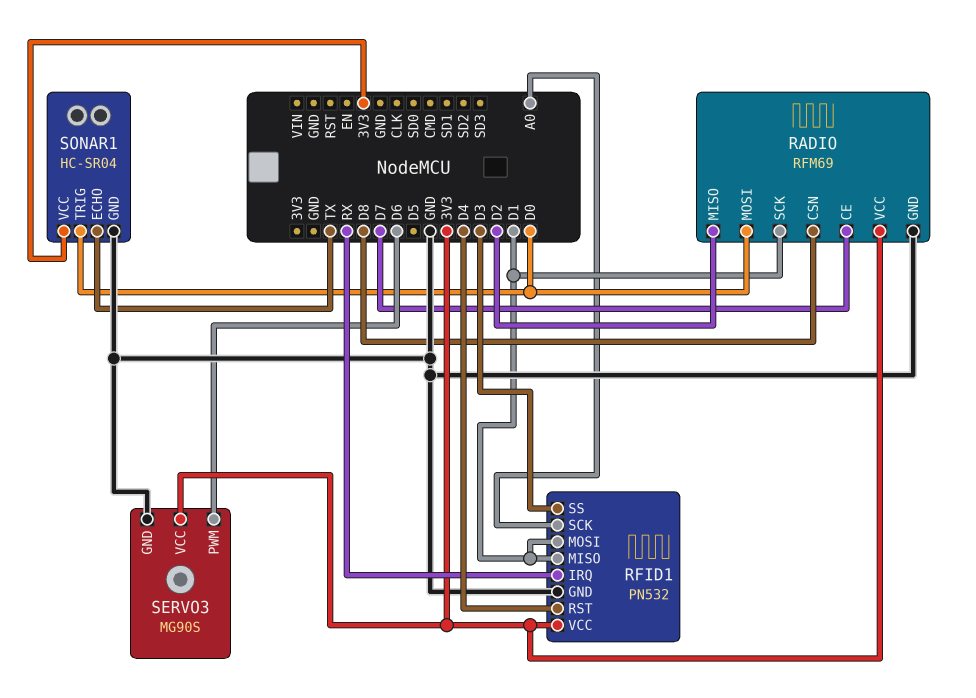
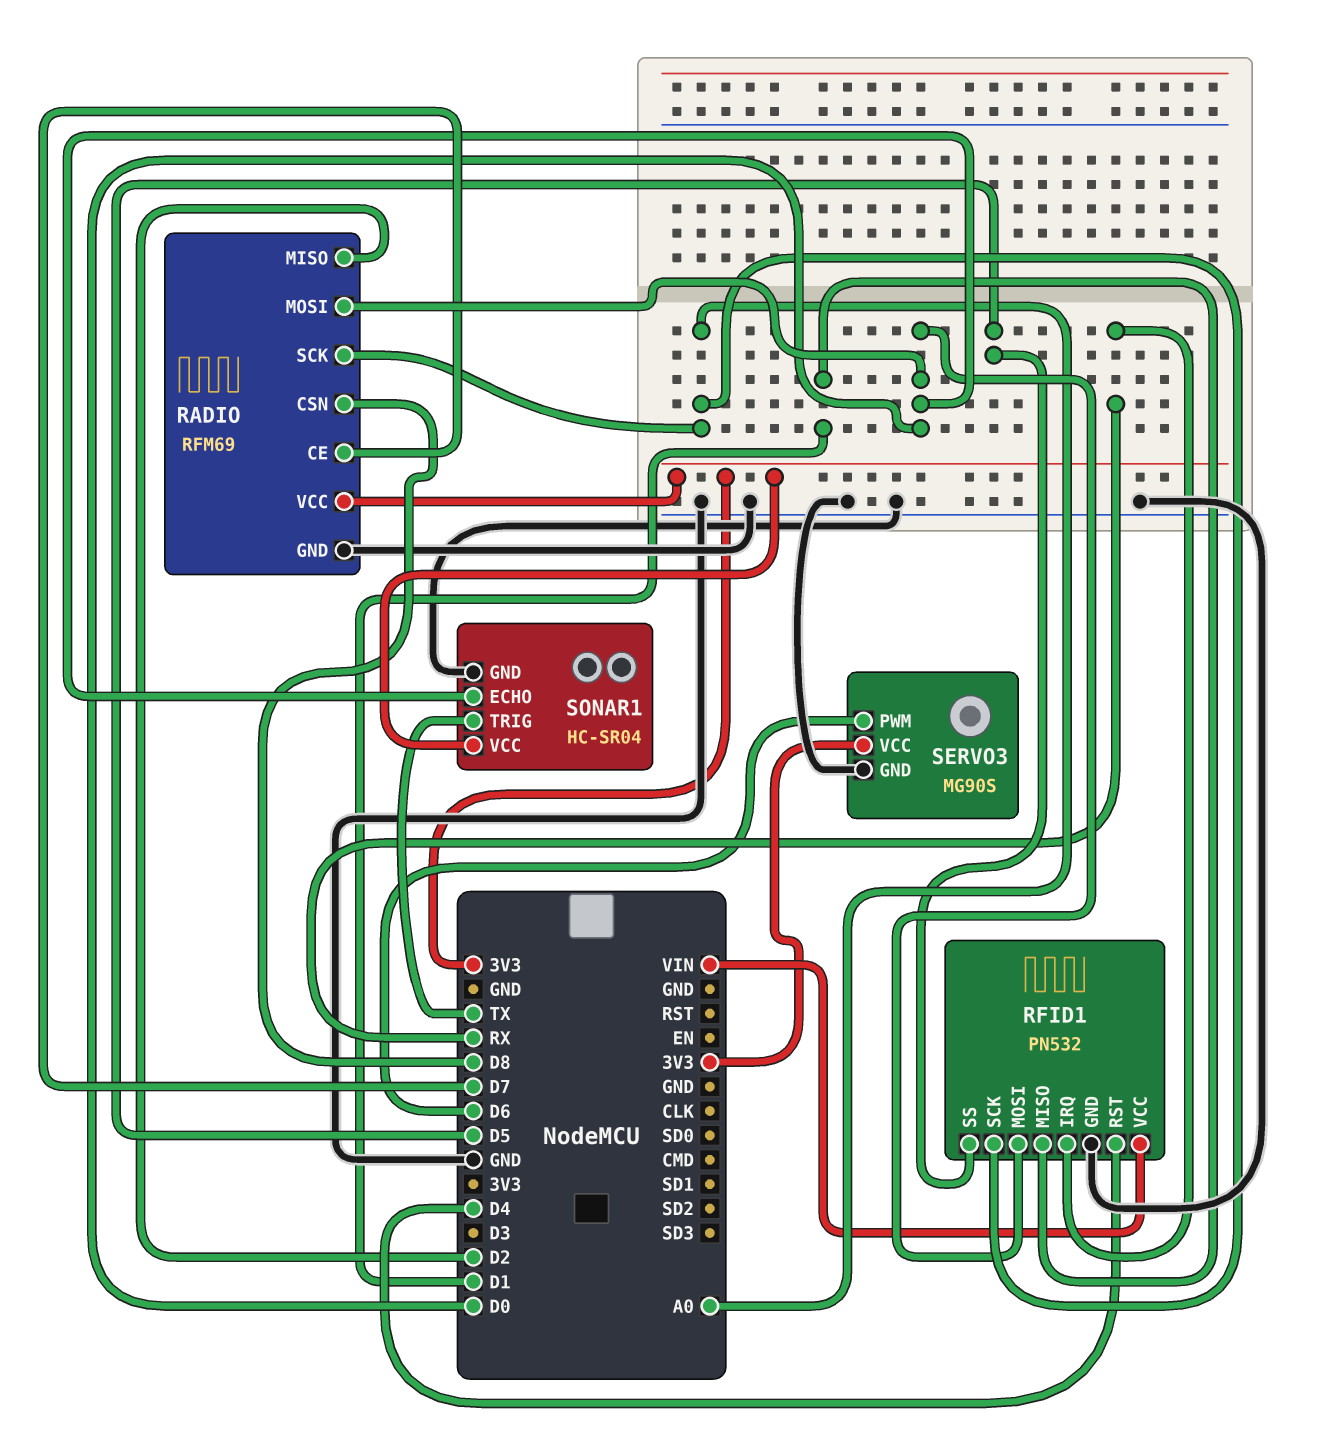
RADIO pin SCK: D1 -> A0
RFID1 pin MOSI: D1 -> D0
RFID1 pin SS: D3 -> D5
RFID1 pin VCC: 3V3 -> VIN
SONAR1 pin ECHO: TX -> D0
SONAR1 pin TRIG: D0 -> TX

